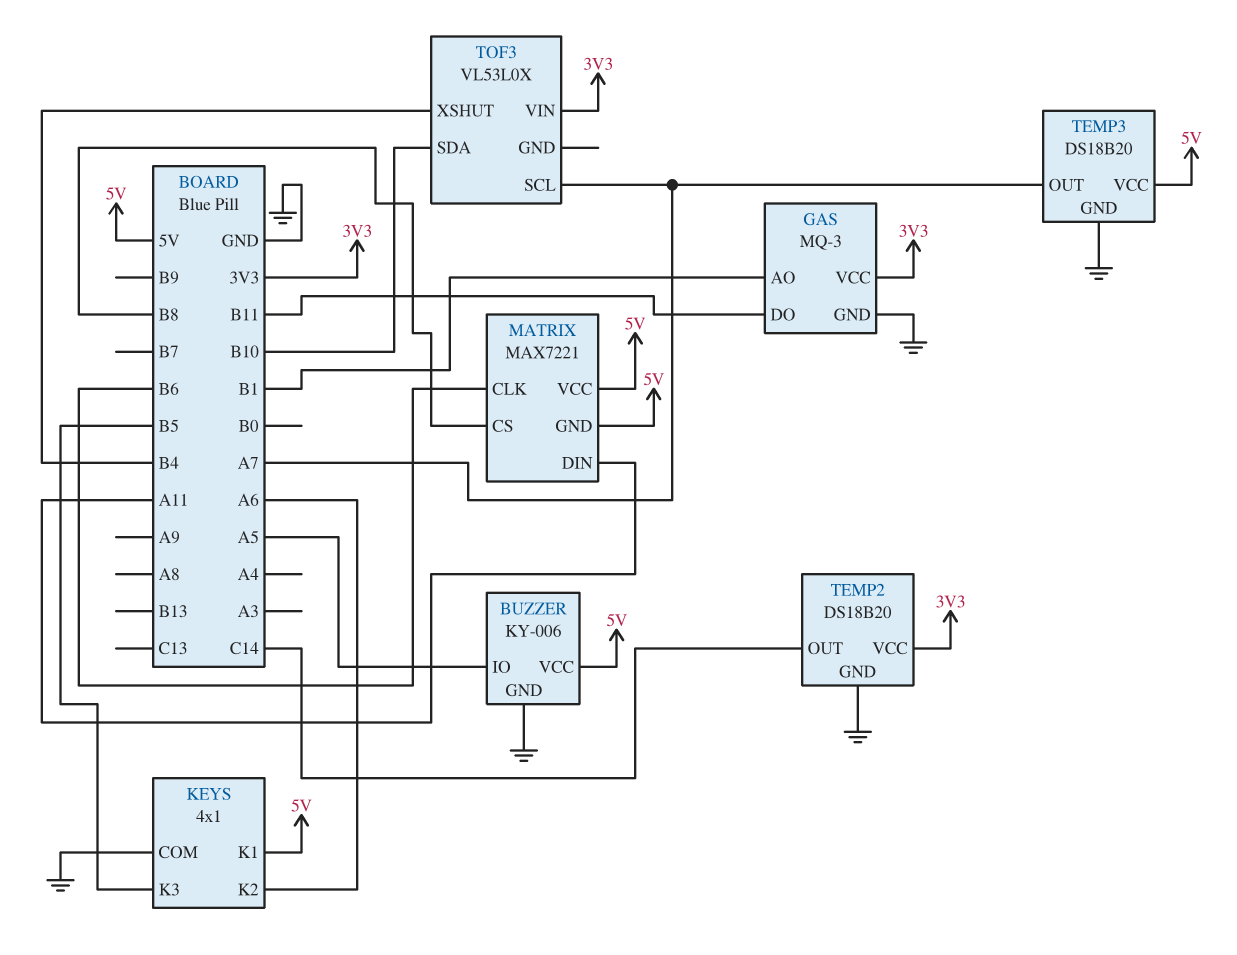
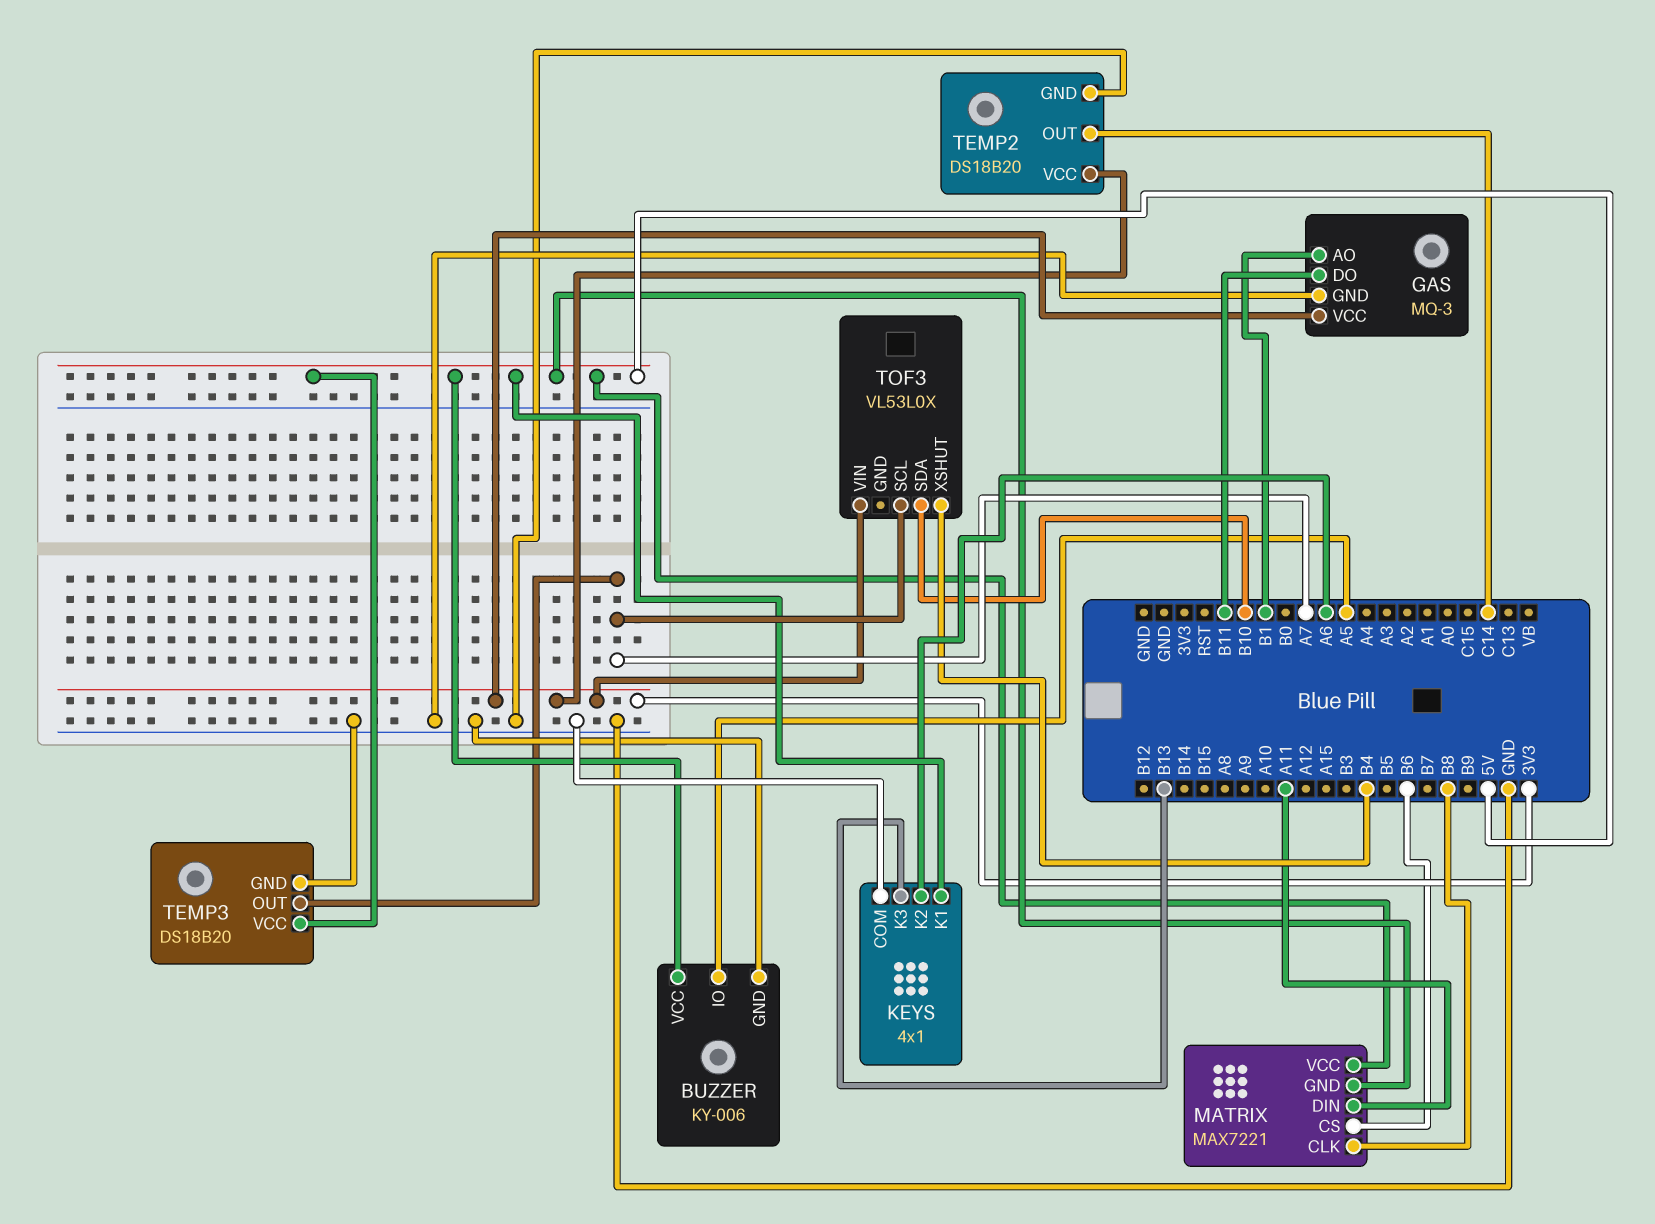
KEYS pin K3: B5 -> B13
MATRIX pin CLK: B6 -> B8
MATRIX pin CS: B8 -> B6

